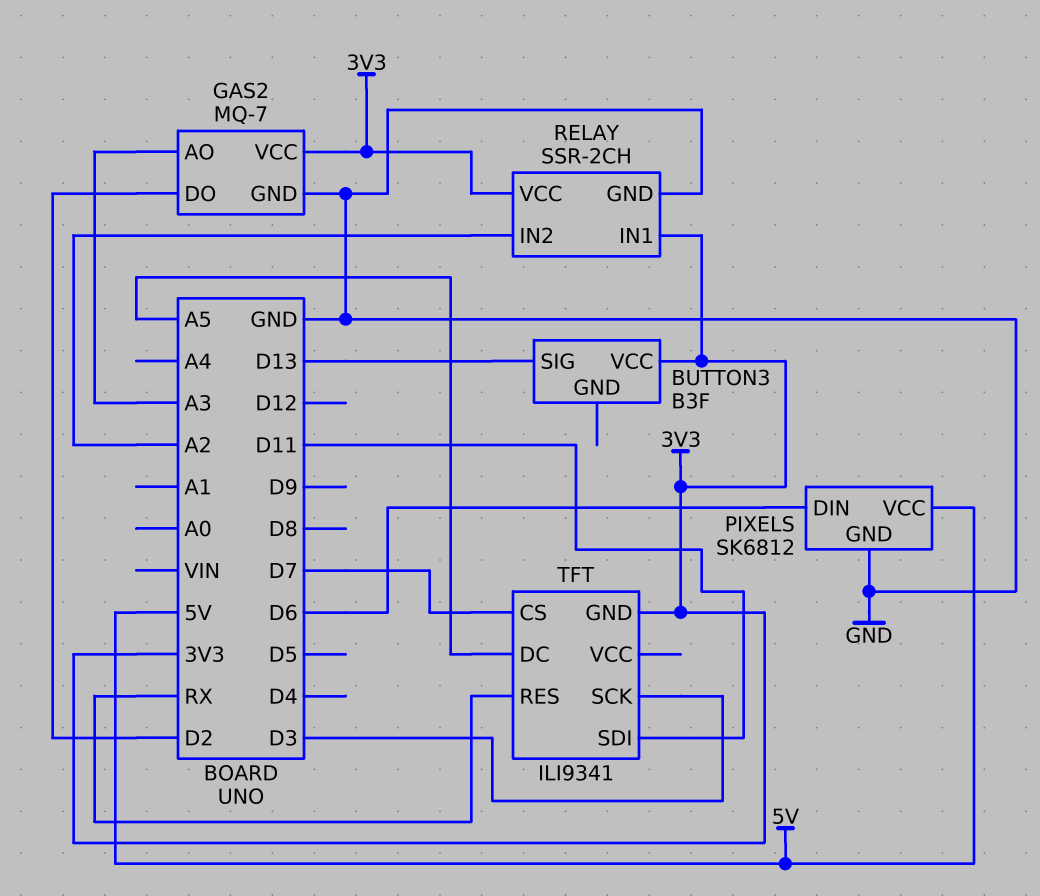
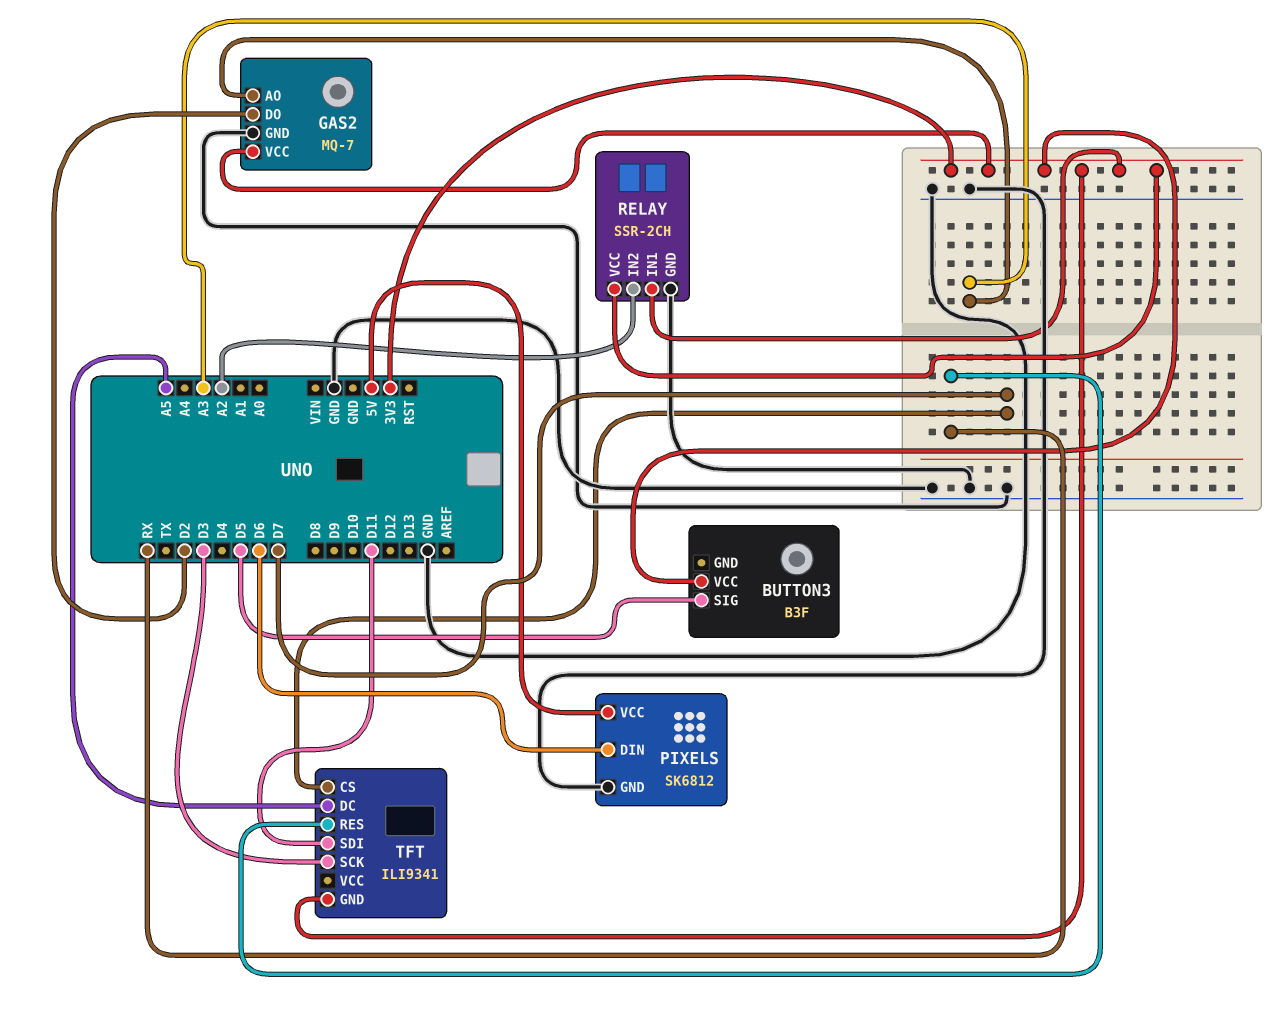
BUTTON3 pin SIG: D13 -> D5

